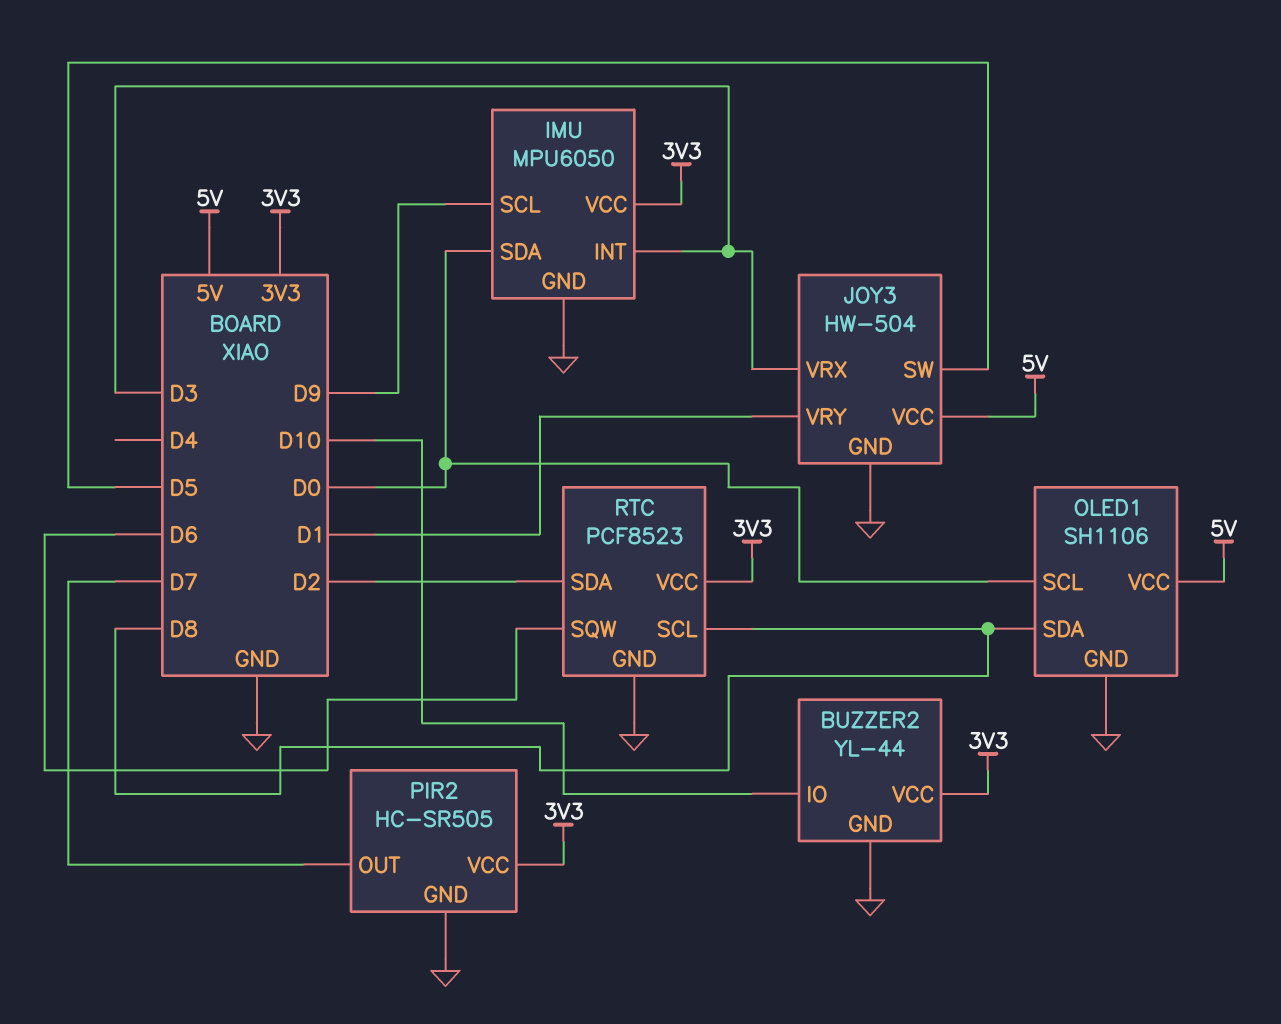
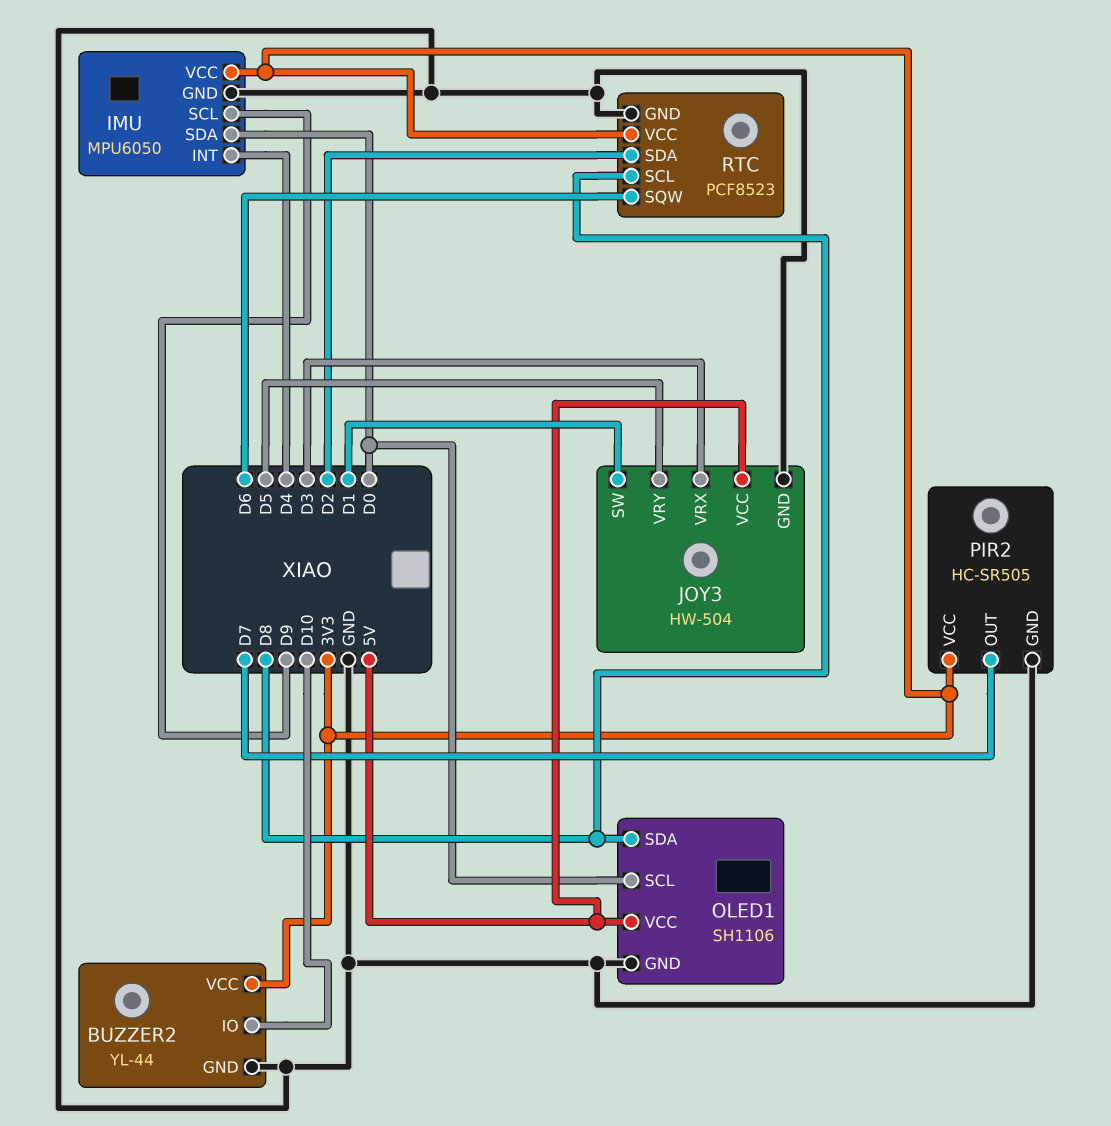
IMU pin INT: D3 -> D4
JOY3 pin SW: D5 -> D1
JOY3 pin VRY: D1 -> D5

